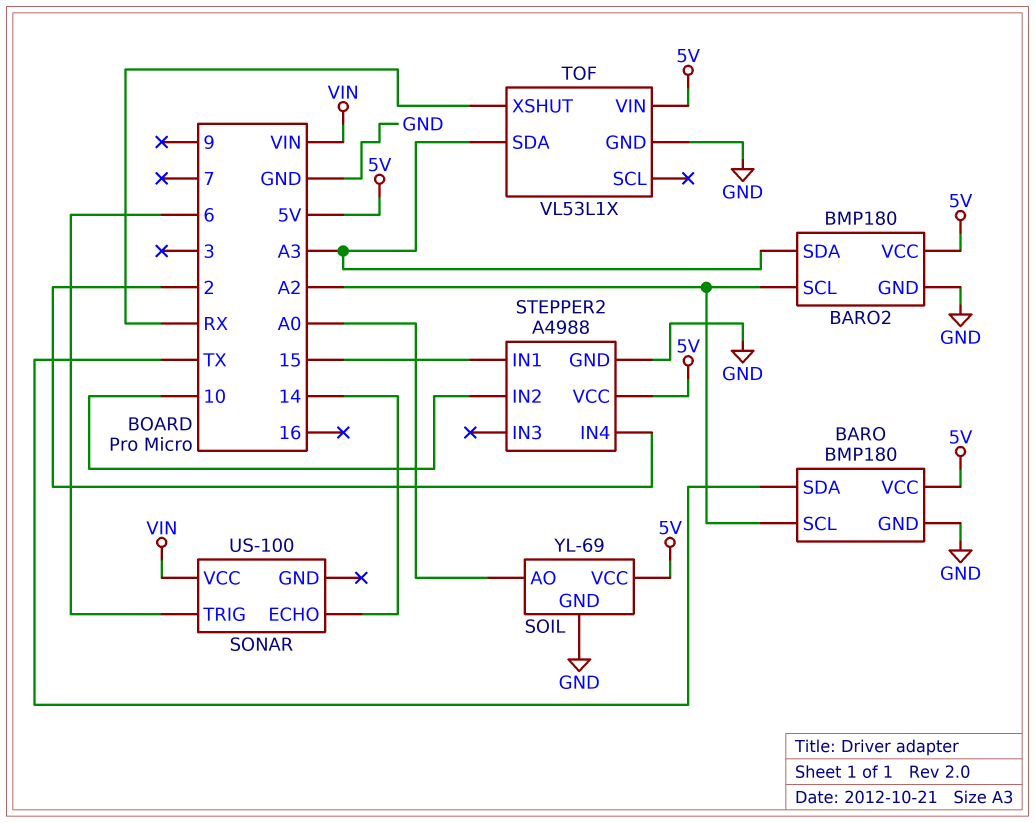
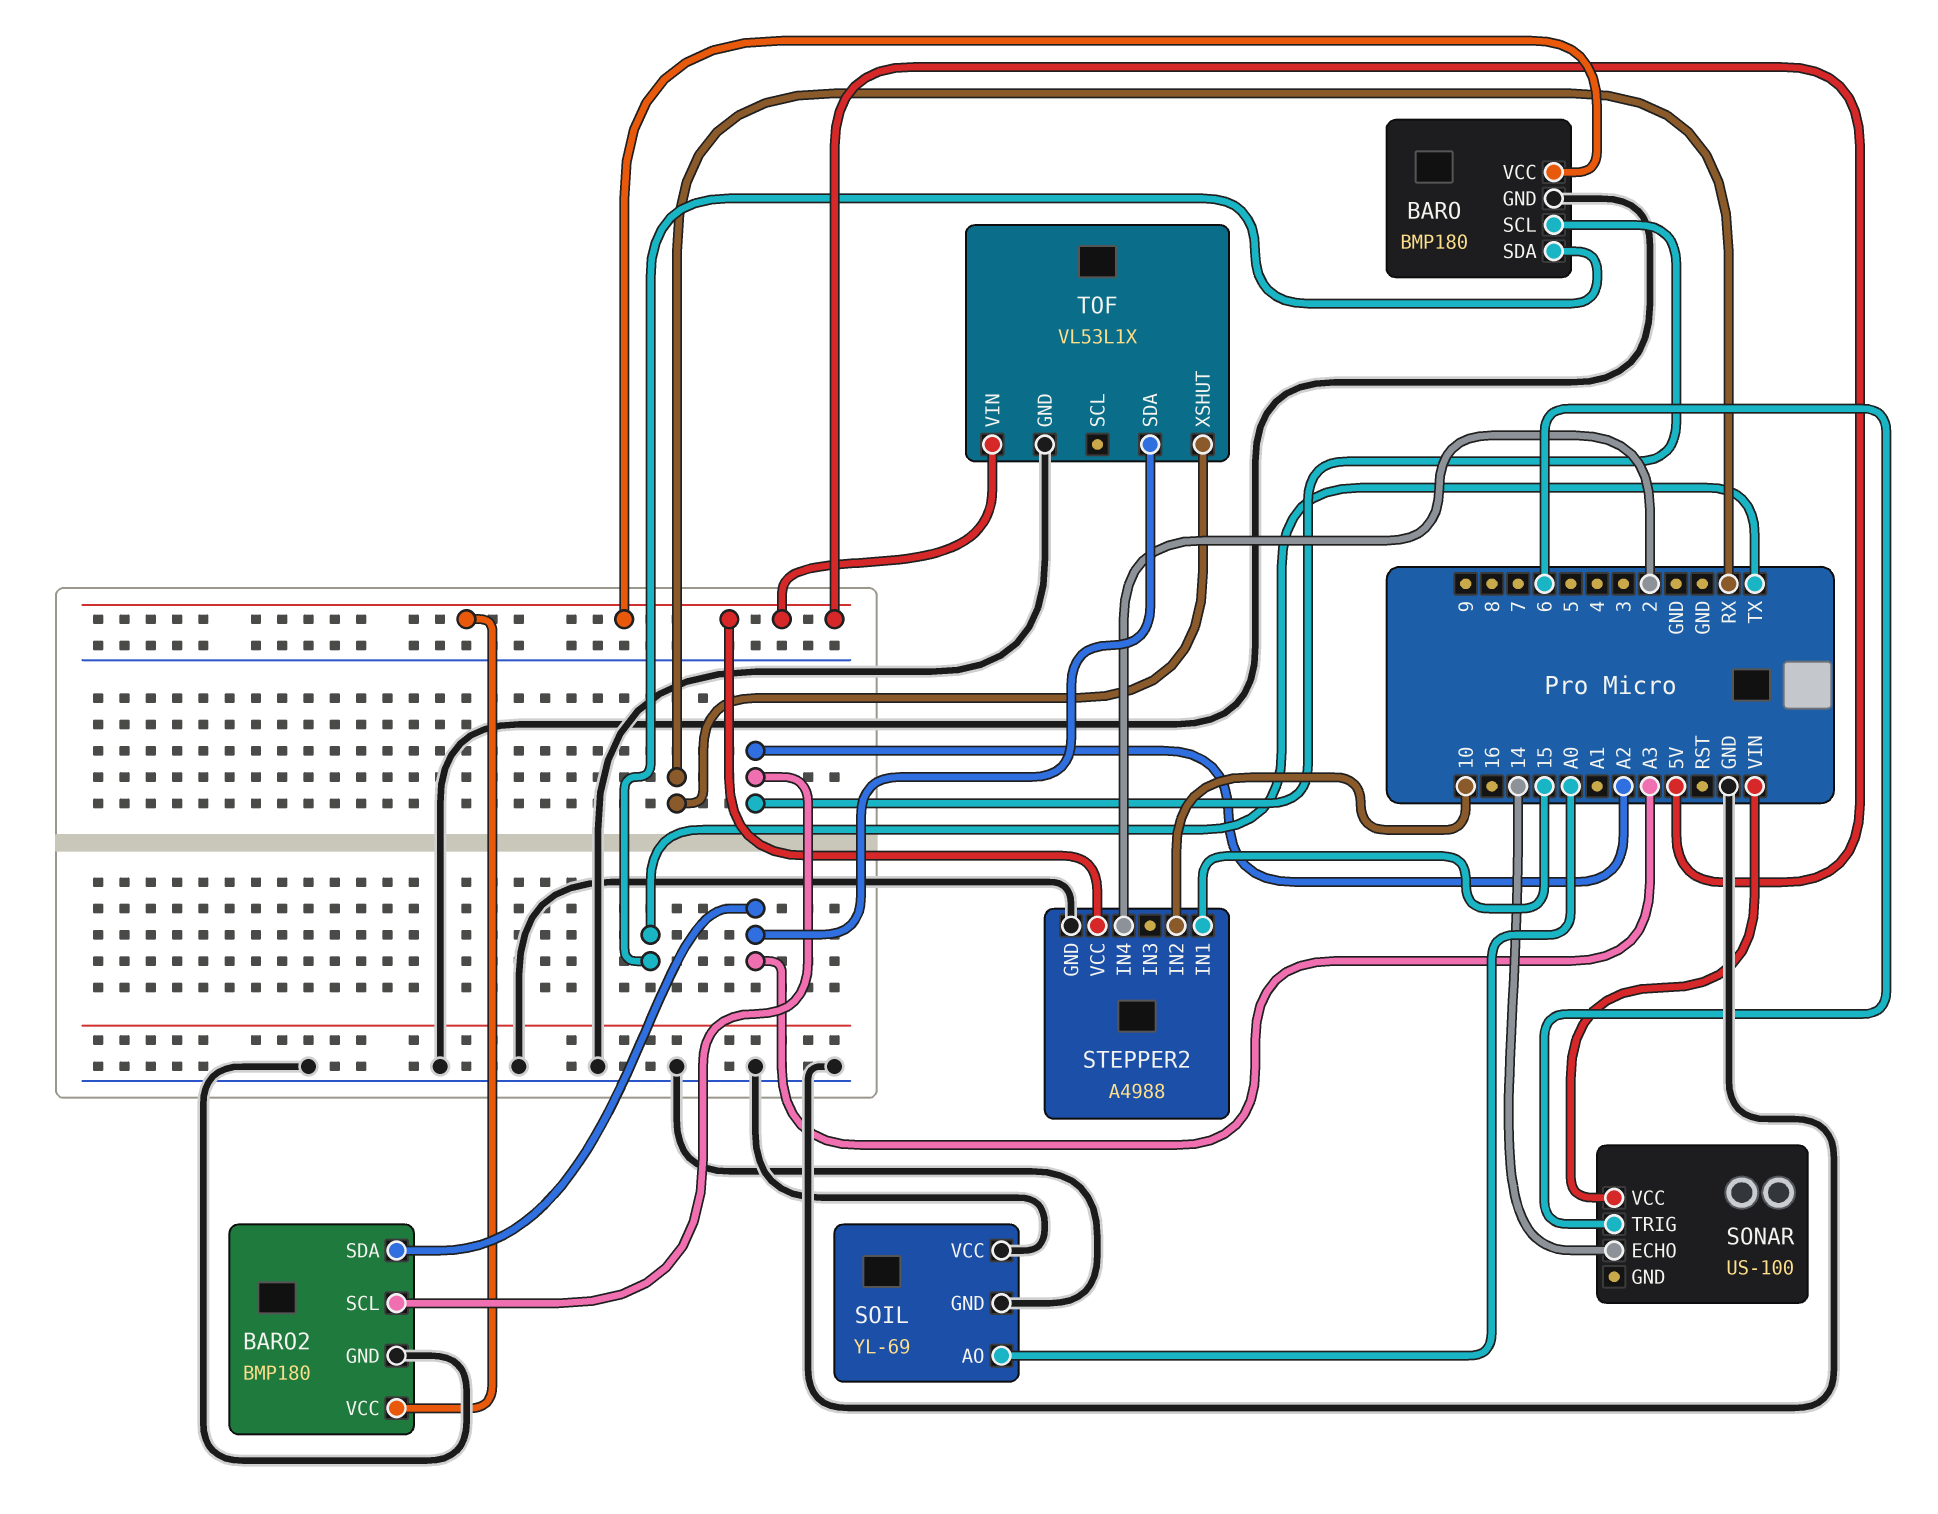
SOIL pin VCC: 5V -> GND

